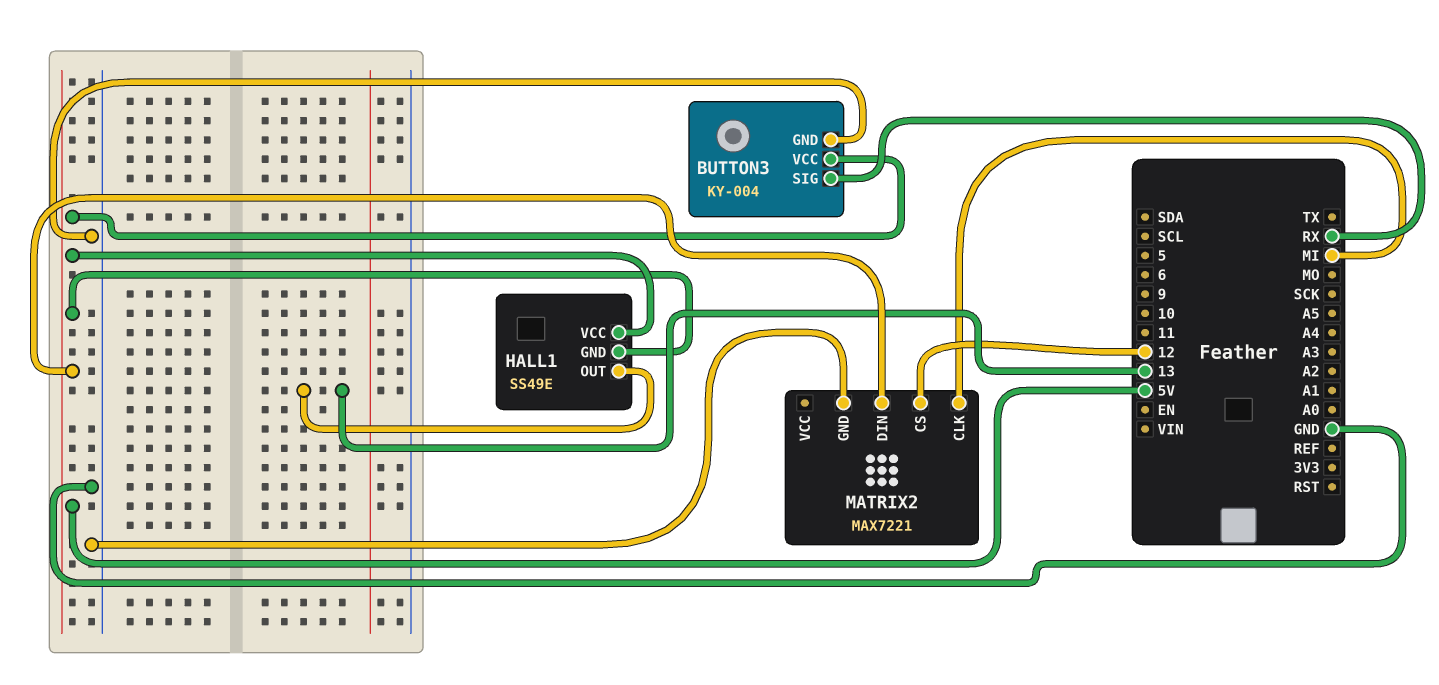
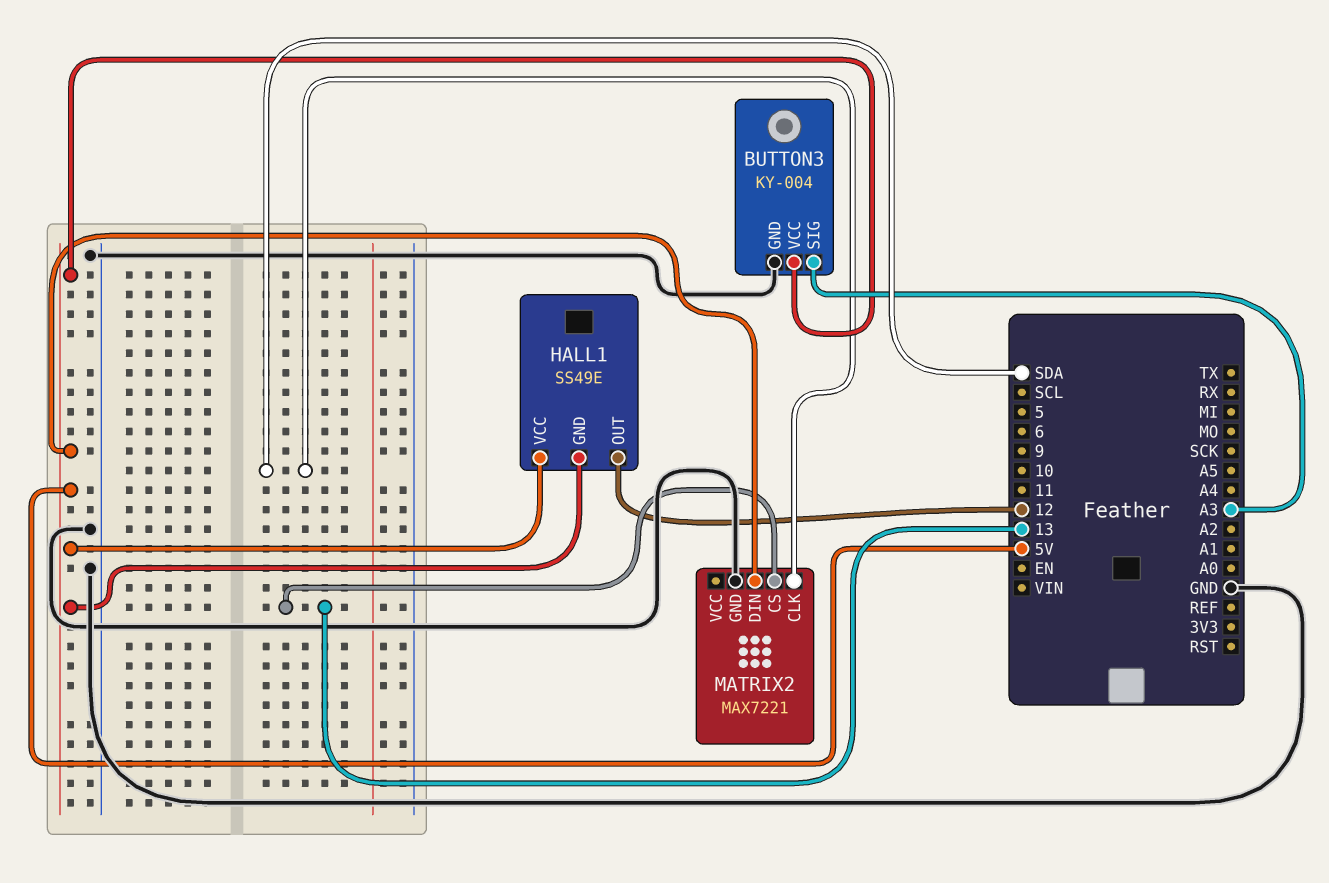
BUTTON3 pin SIG: RX -> A3
HALL1 pin OUT: 13 -> 12
MATRIX2 pin CLK: MI -> SDA
MATRIX2 pin CS: 12 -> 13

